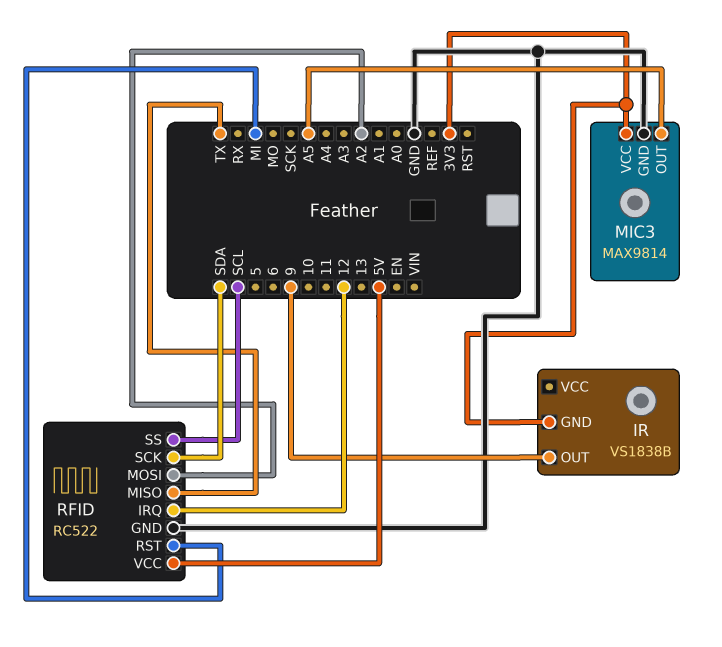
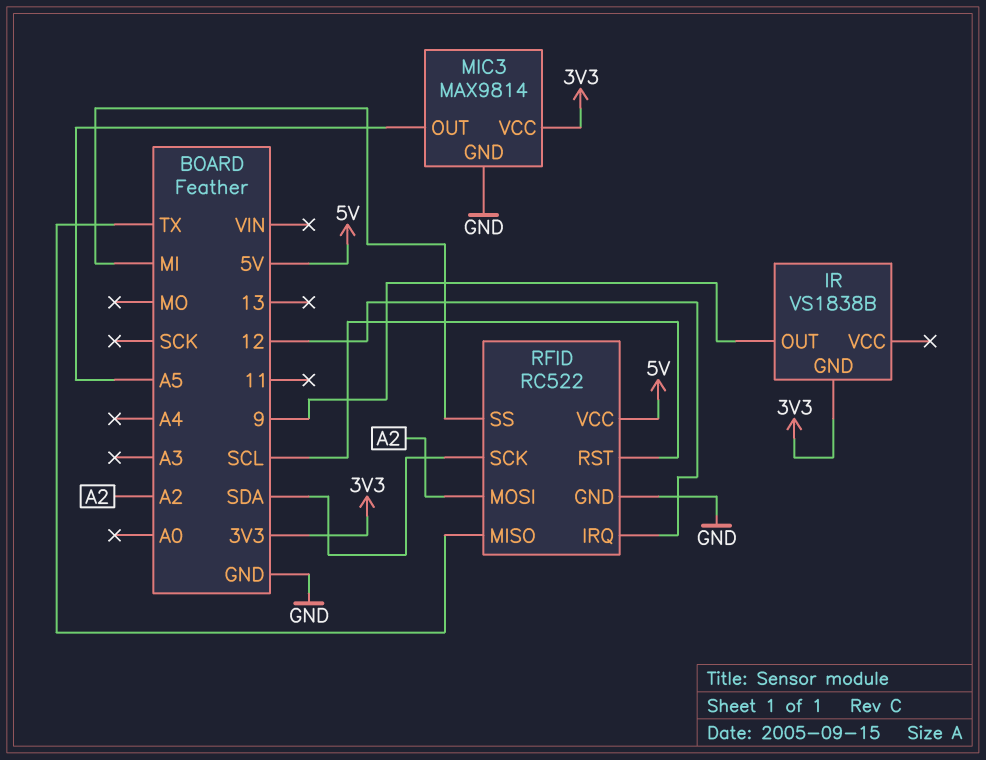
RFID pin RST: MI -> SCL
RFID pin SS: SCL -> MI

